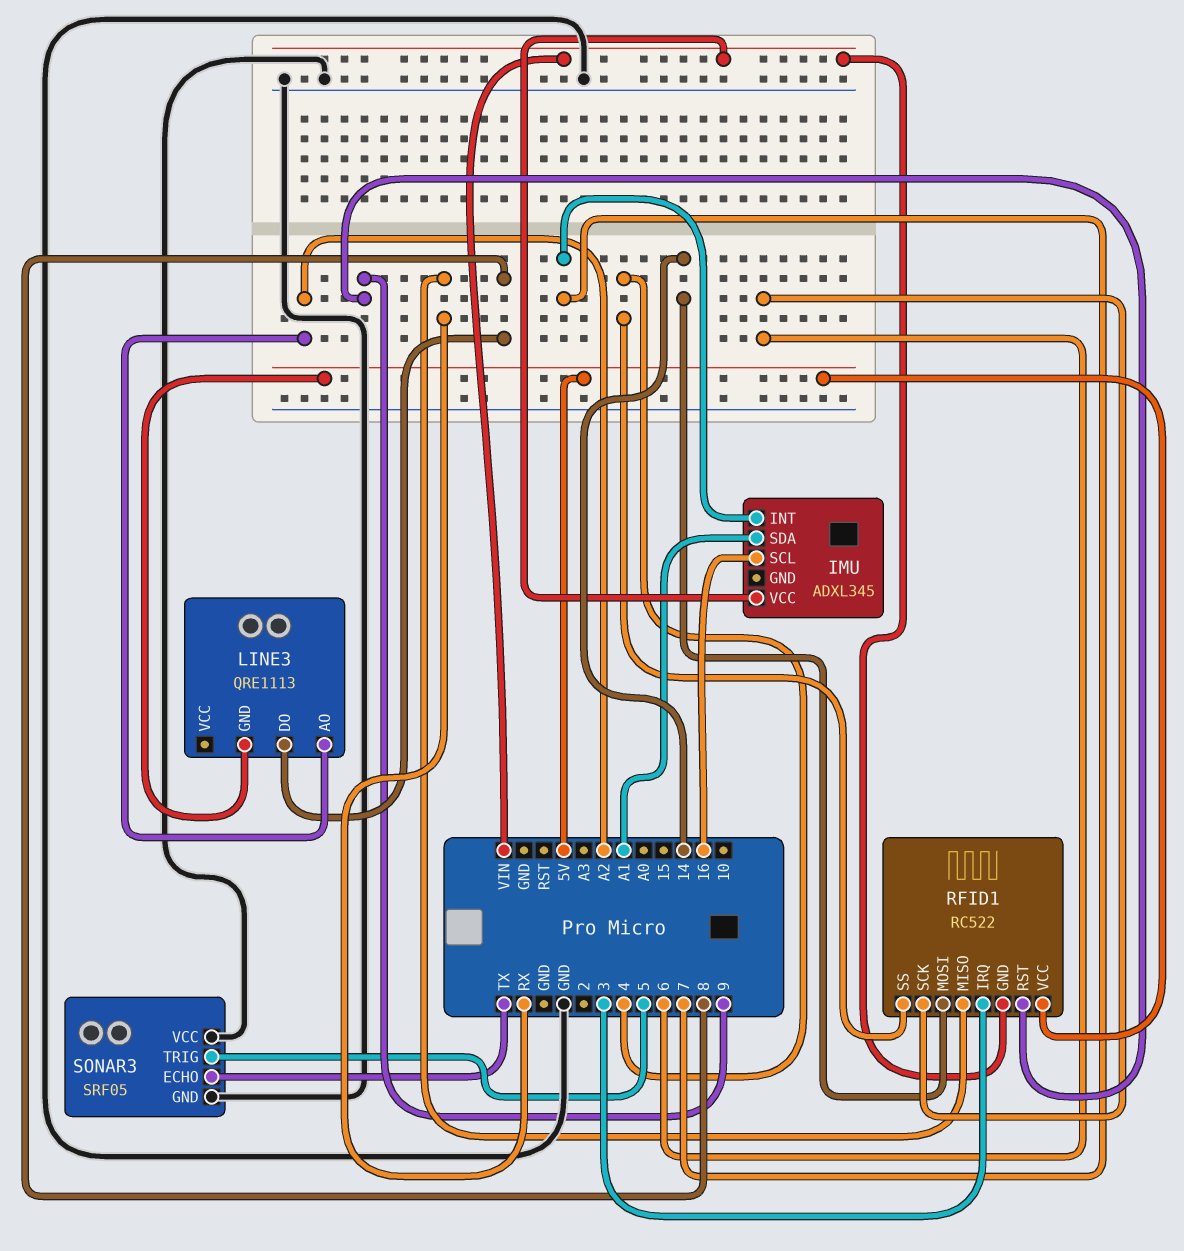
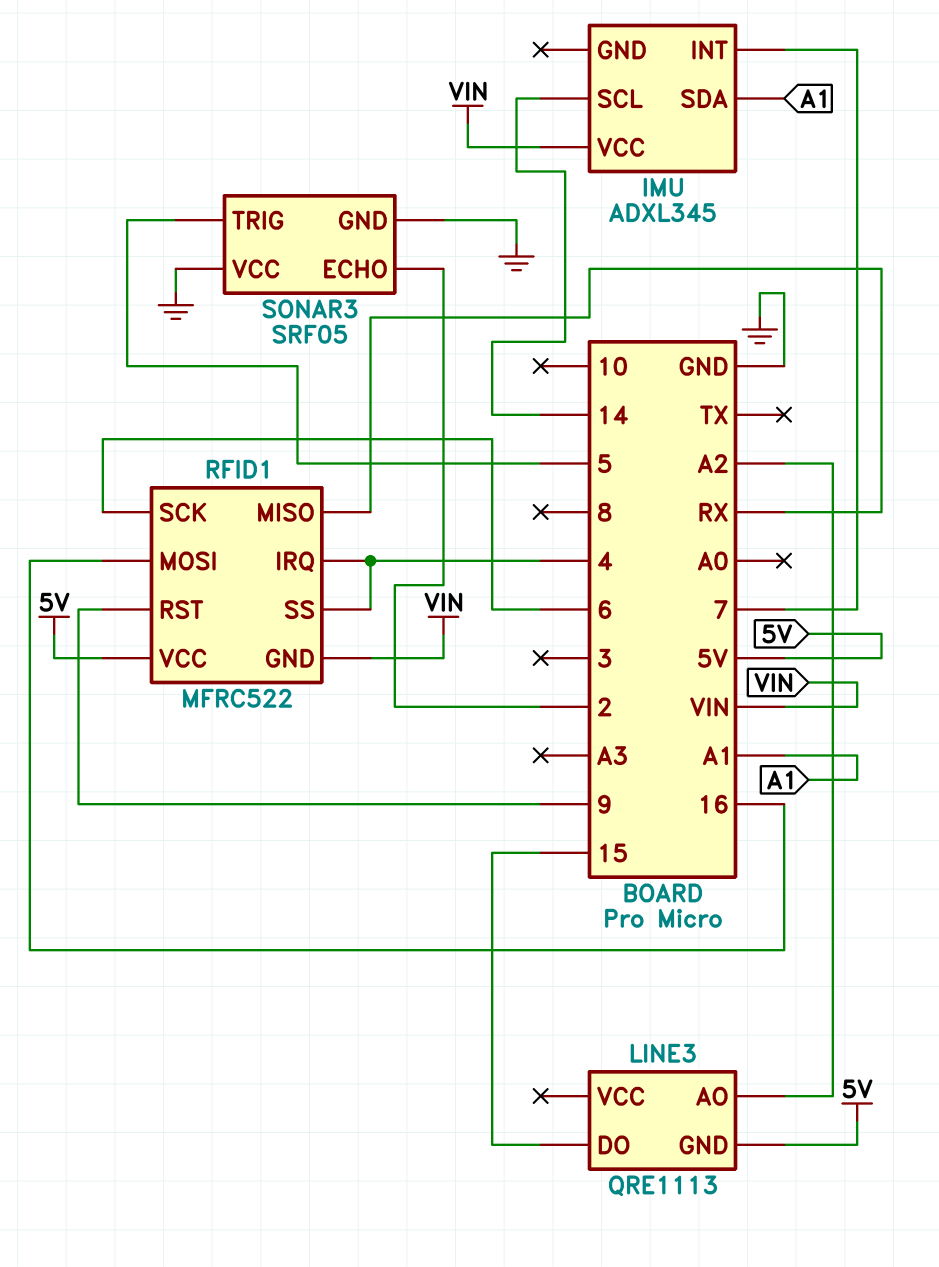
IMU pin SCL: 16 -> 14
LINE3 pin DO: 8 -> 15
RFID1: RC522 -> MFRC522
RFID1 pin IRQ: 3 -> 4
RFID1 pin MOSI: 14 -> 16
SONAR3 pin ECHO: TX -> 2

